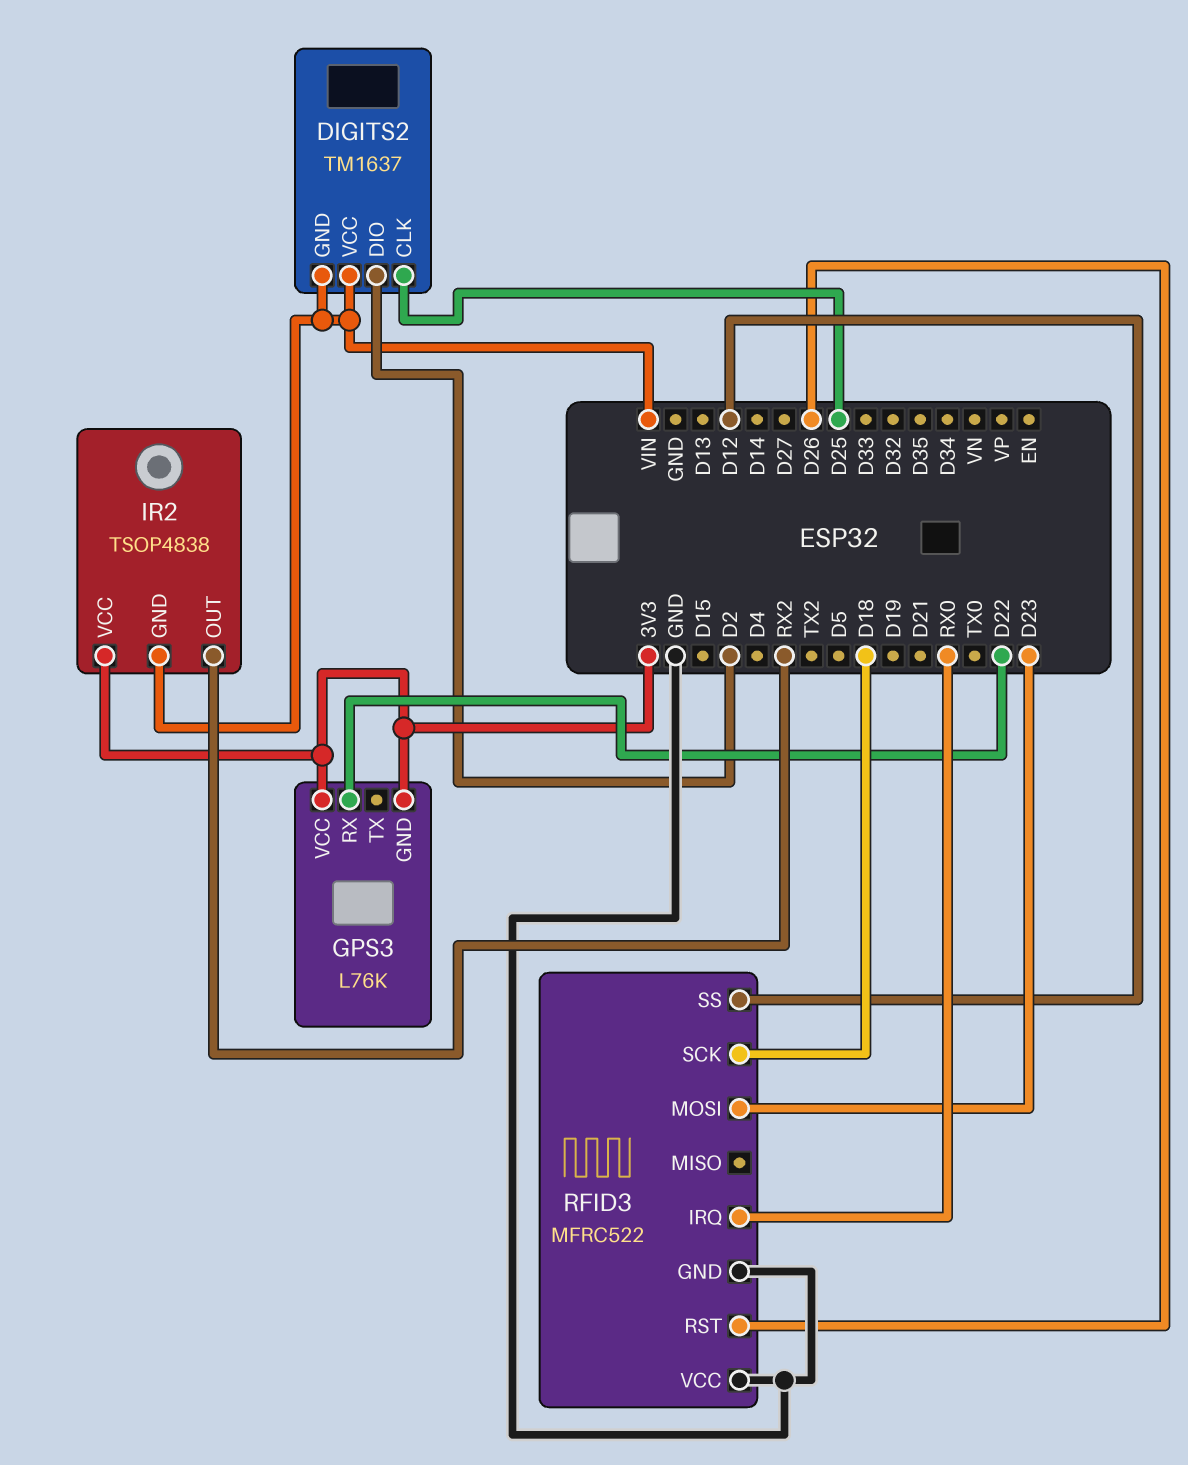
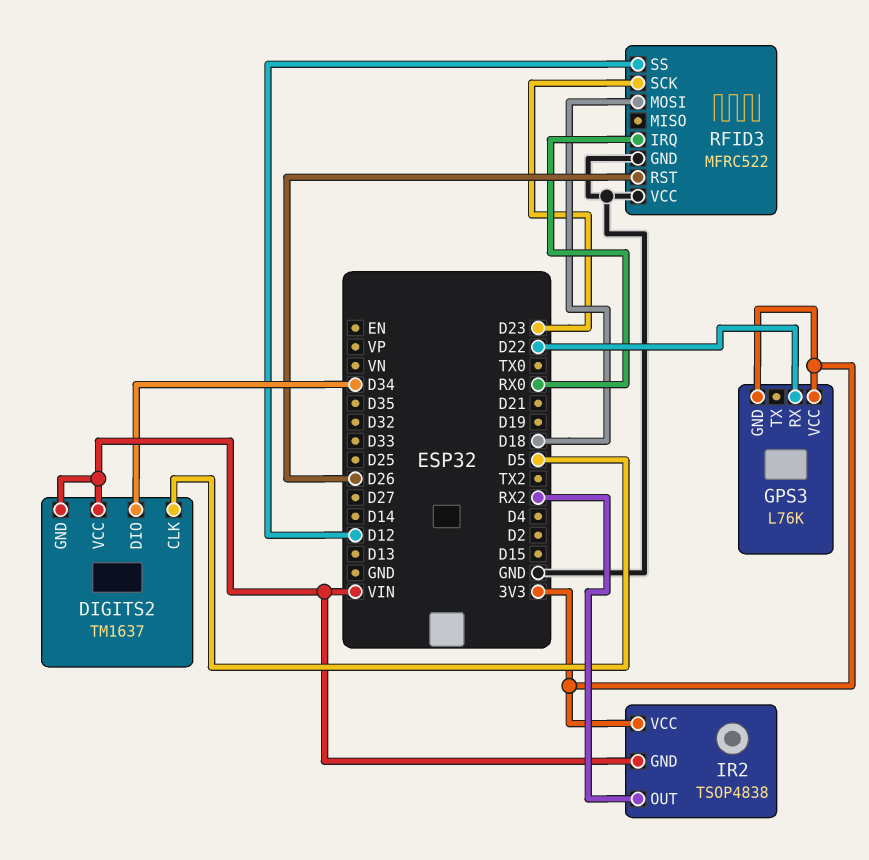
DIGITS2 pin CLK: D25 -> D5
DIGITS2 pin DIO: D2 -> D34
RFID3 pin MOSI: D23 -> D18
RFID3 pin SCK: D18 -> D23

